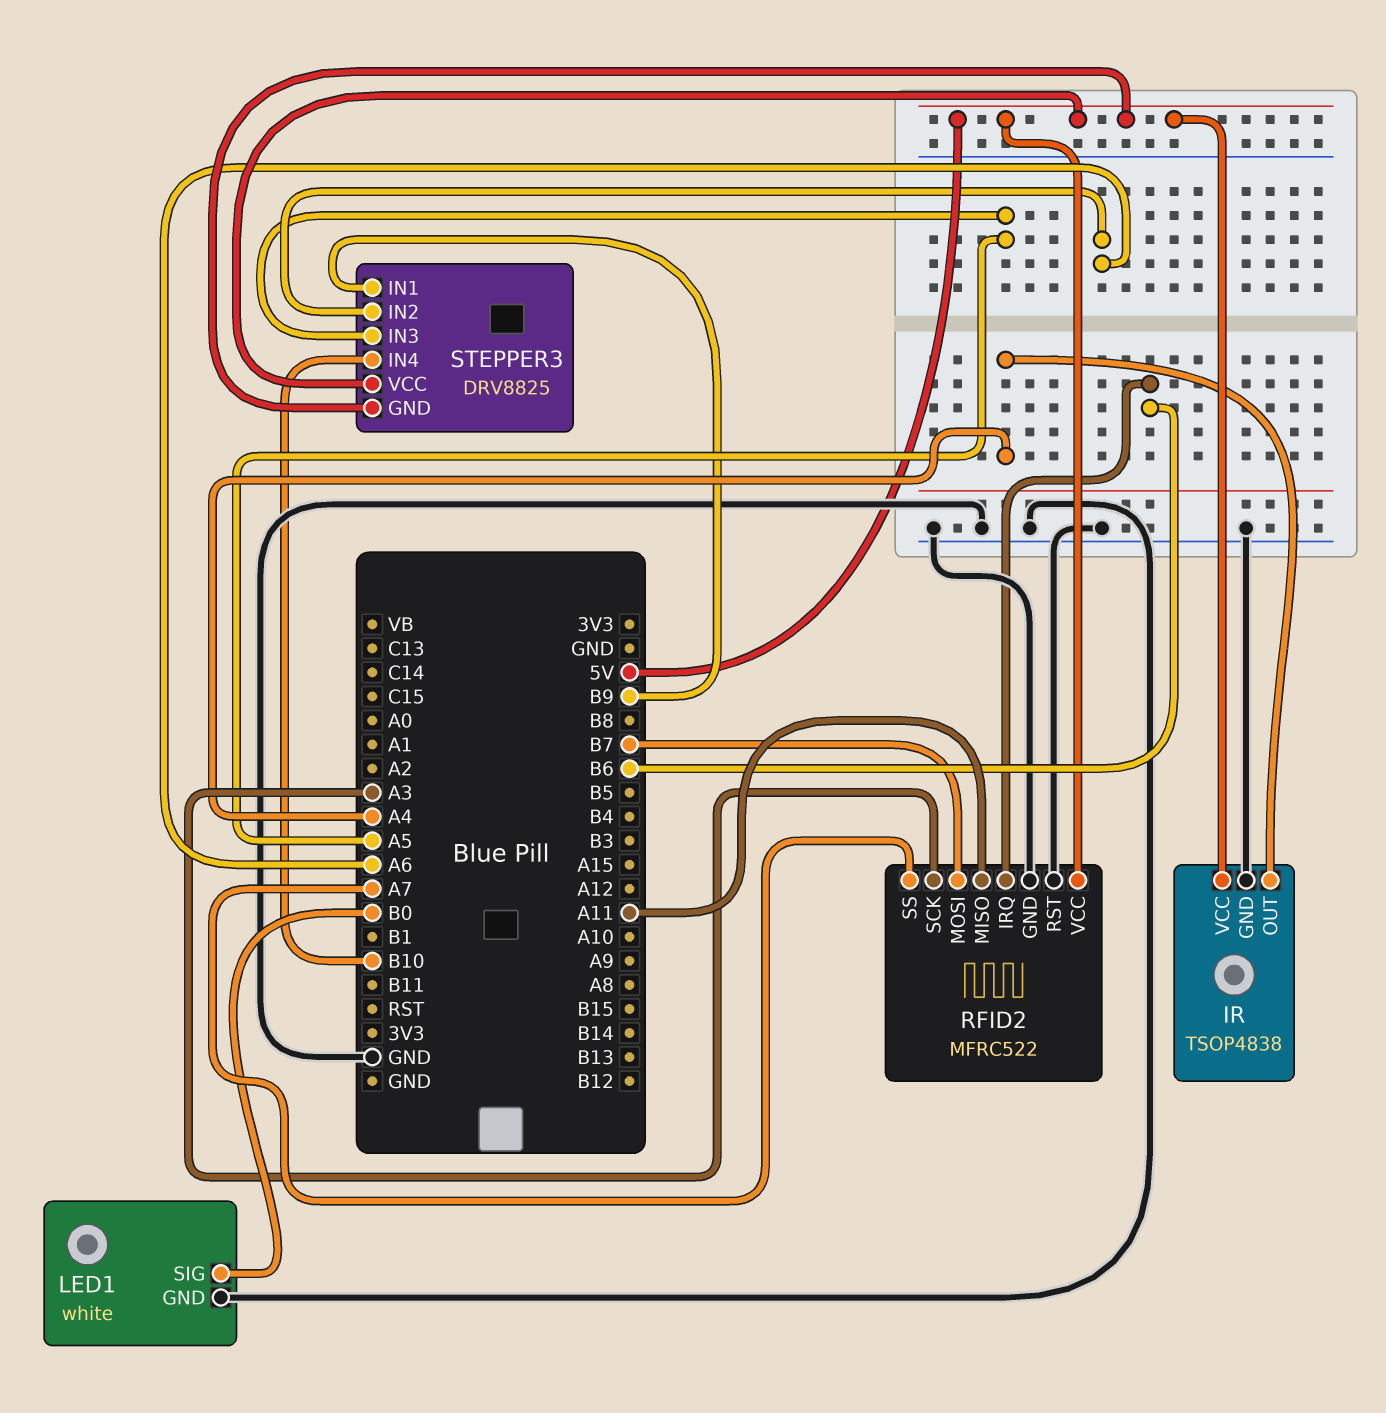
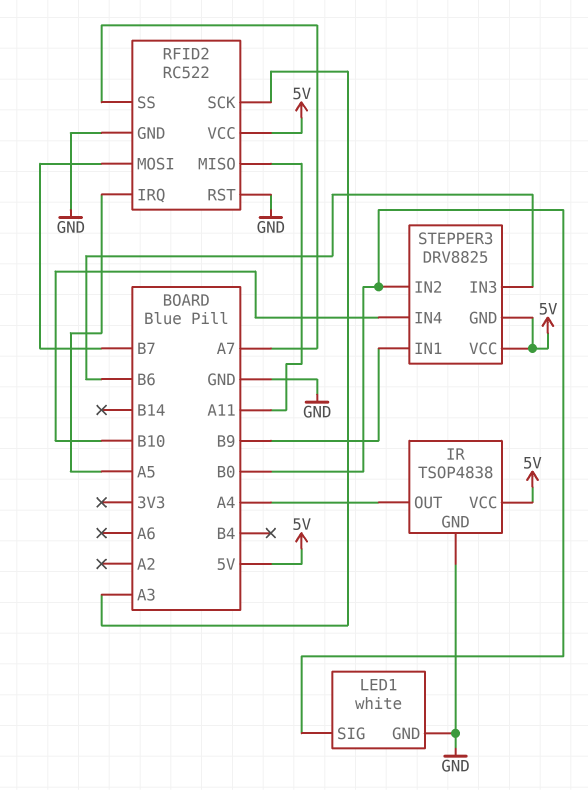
RFID2: MFRC522 -> RC522
RFID2 pin IRQ: B6 -> A5
STEPPER3 pin IN2: A6 -> B0
STEPPER3 pin IN3: A5 -> B6

